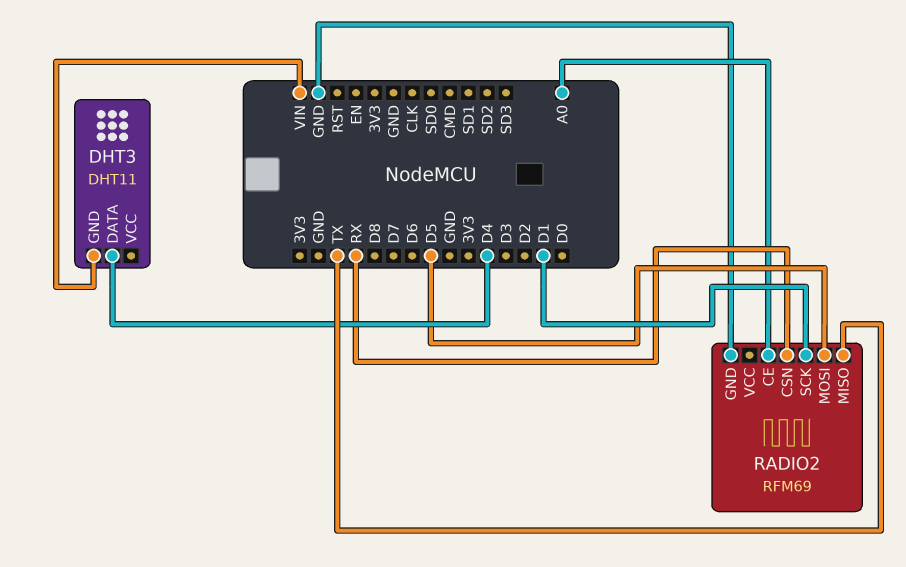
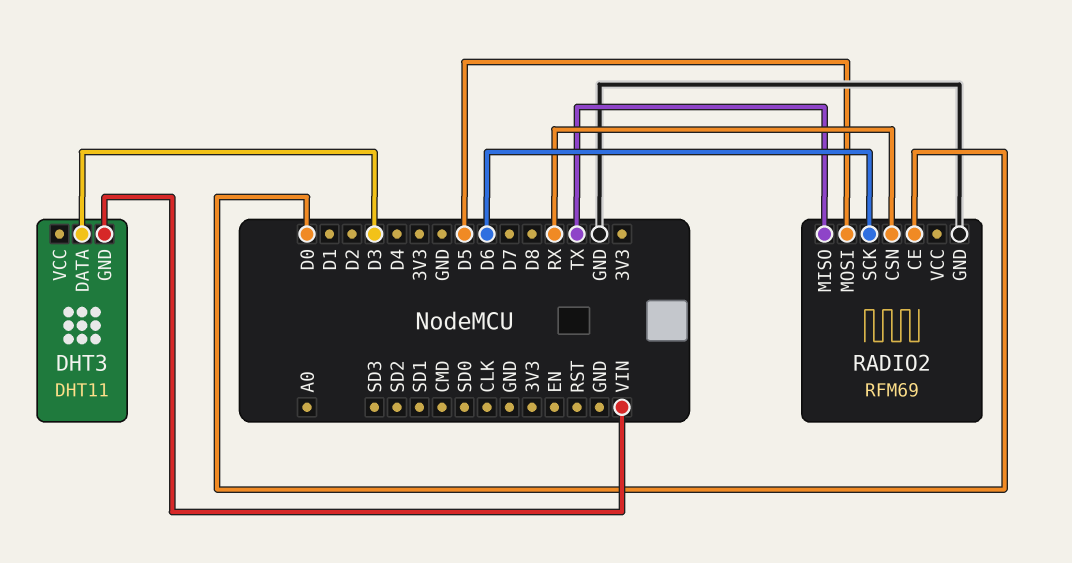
DHT3 pin DATA: D4 -> D3
RADIO2 pin CE: A0 -> D0
RADIO2 pin SCK: D1 -> D6

